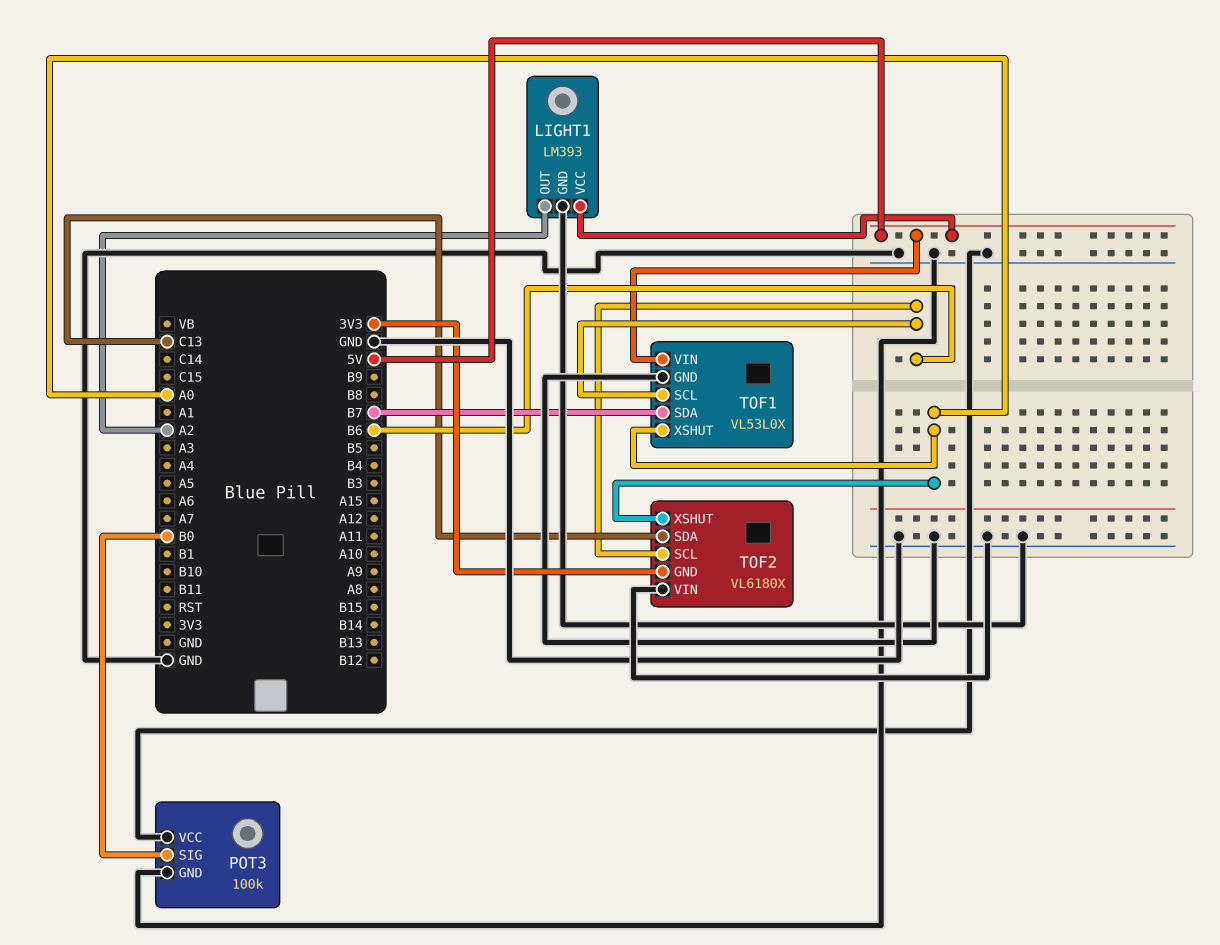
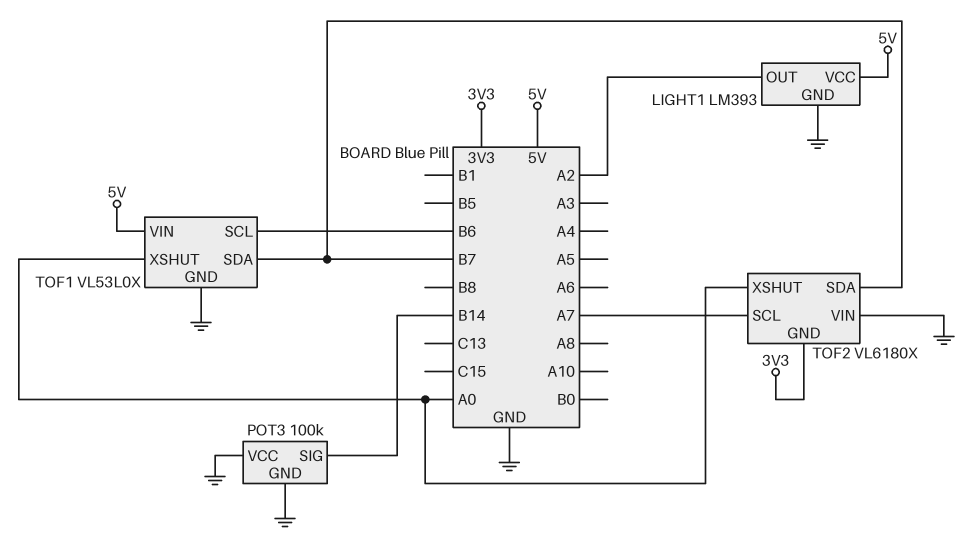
POT3 pin SIG: B0 -> B14
TOF2 pin SCL: B6 -> A7
TOF2 pin SDA: C13 -> B7

